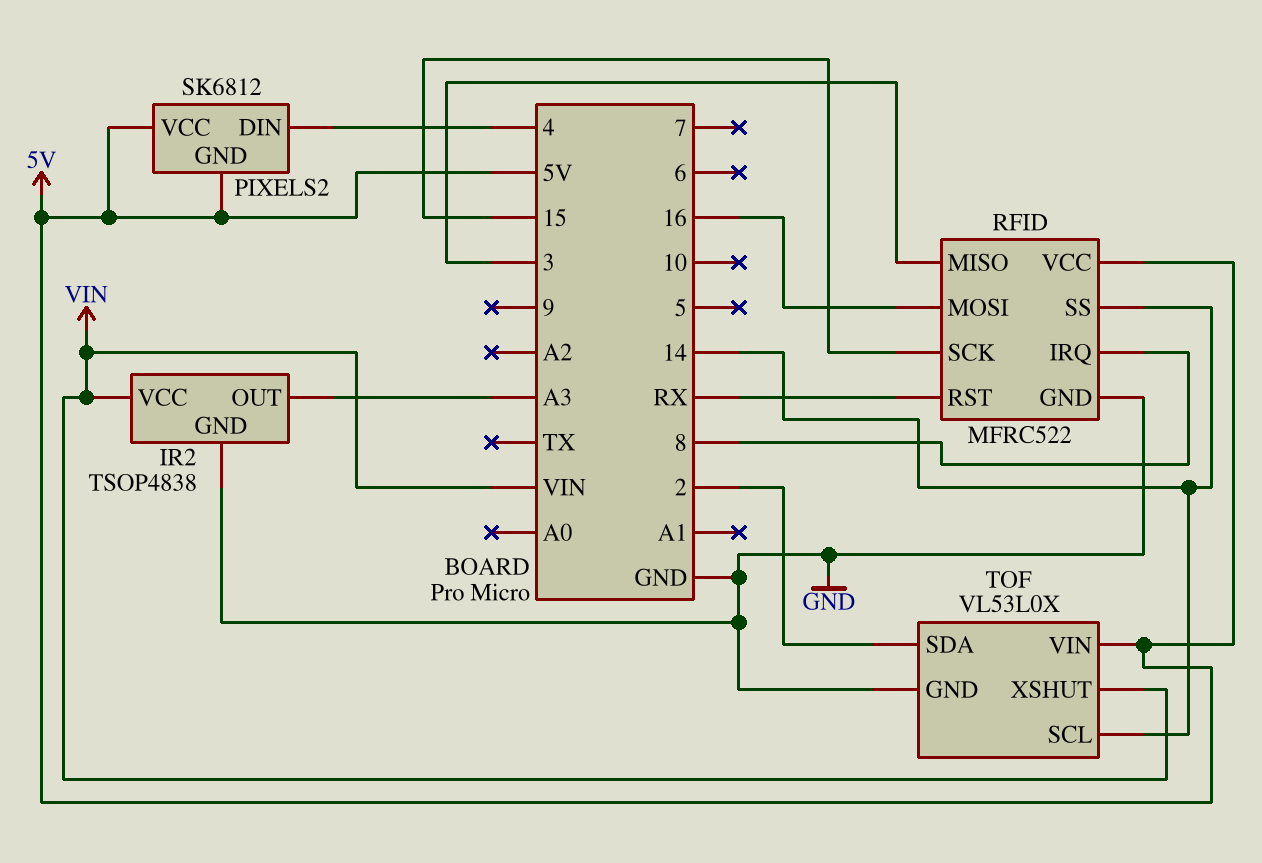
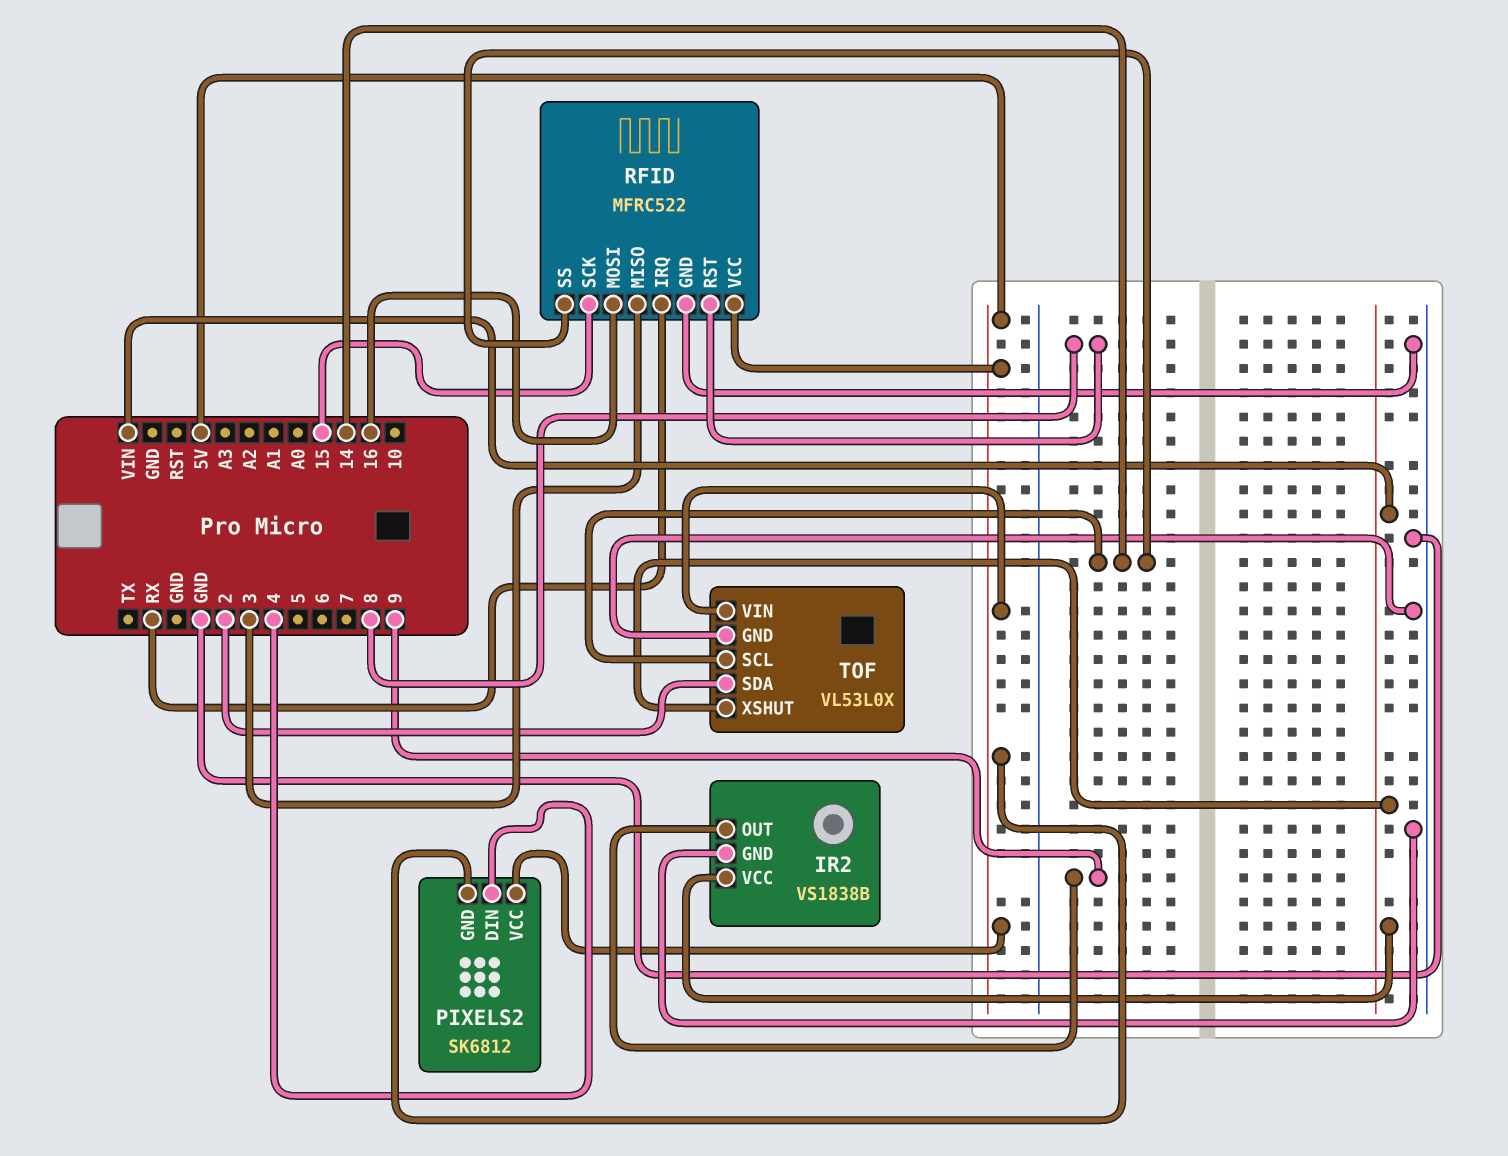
IR2: TSOP4838 -> VS1838B
IR2 pin OUT: A3 -> 9
RFID pin IRQ: 8 -> RX
RFID pin RST: RX -> 8

